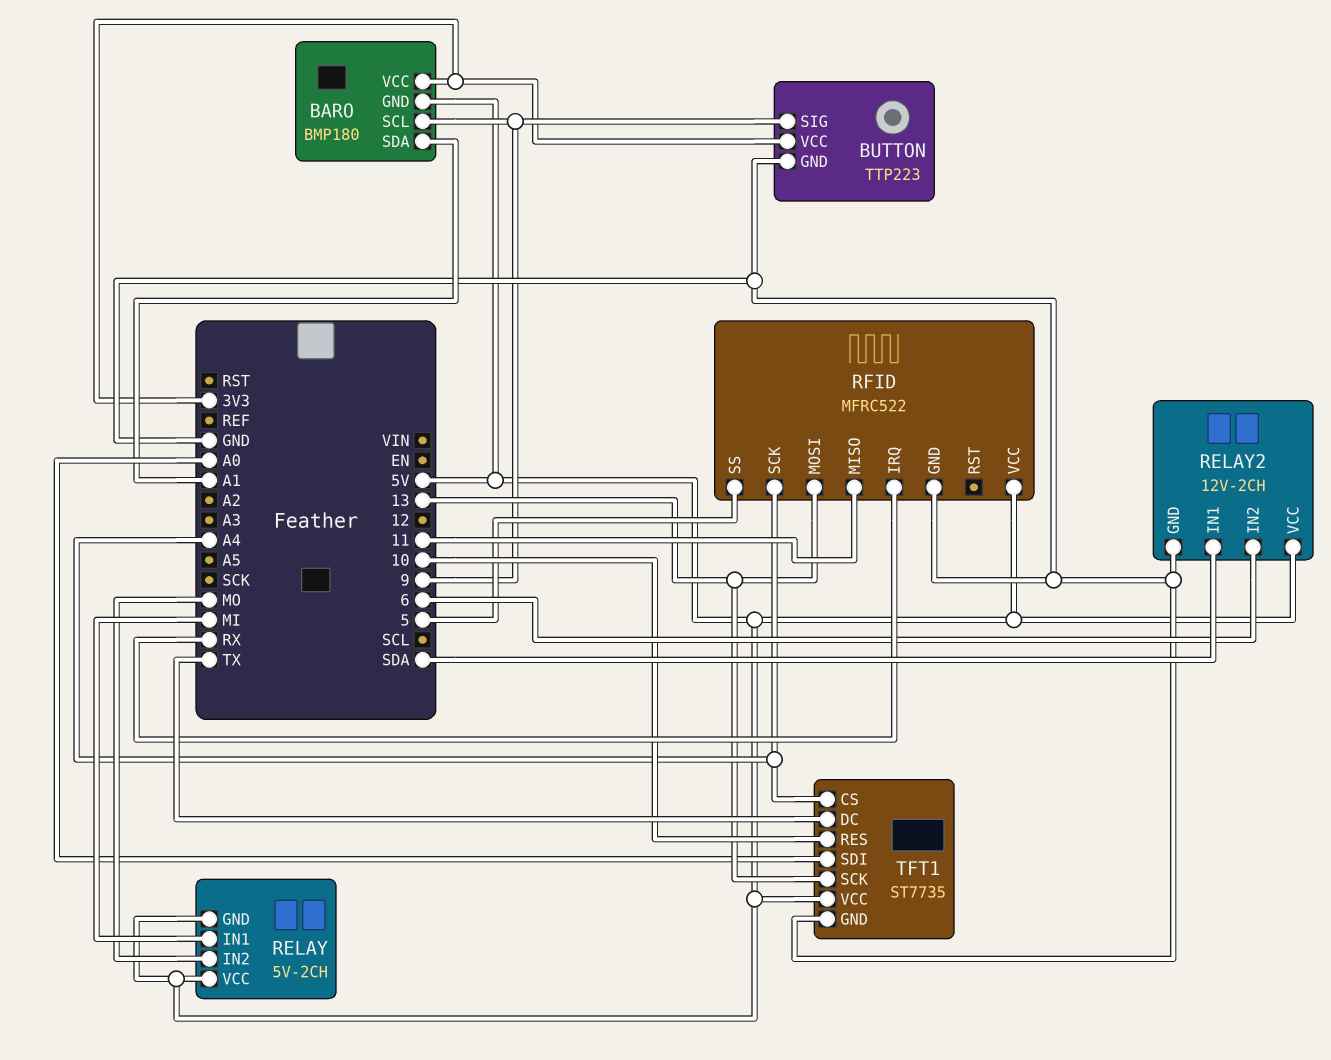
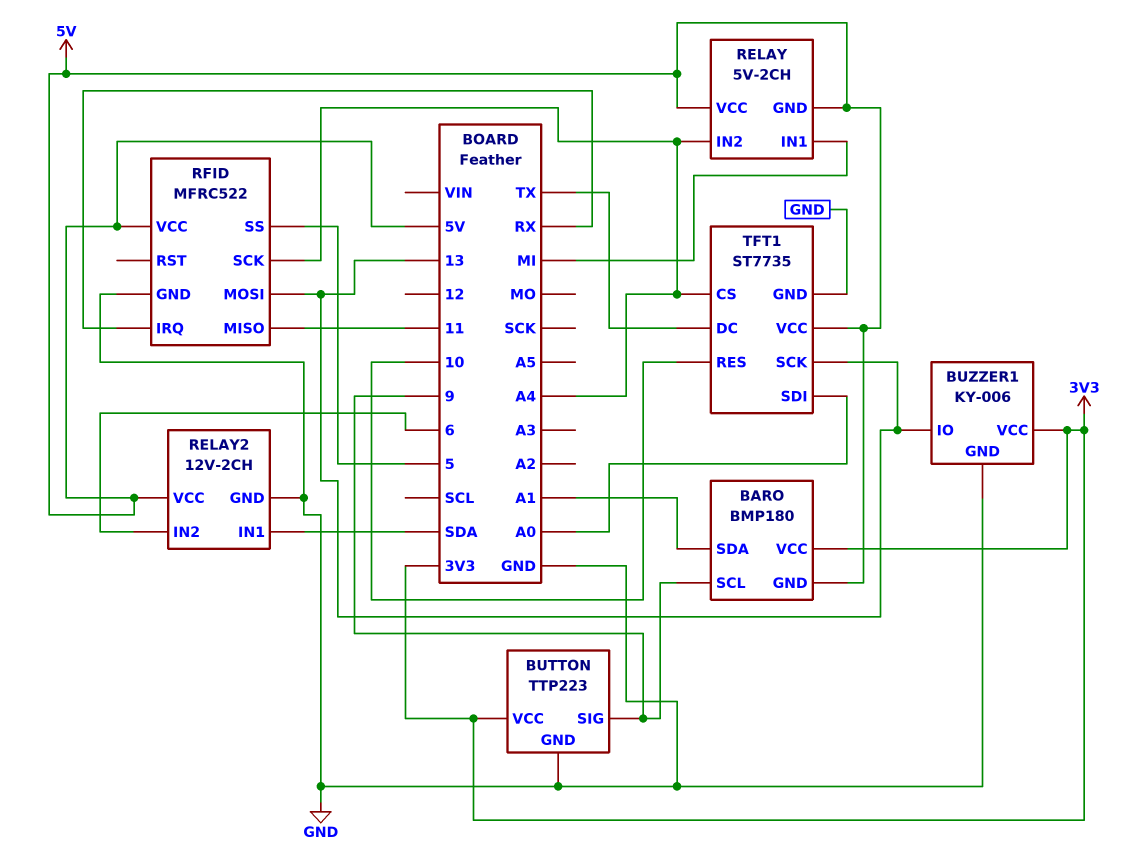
BUZZER1: none -> KY-006
BUZZER1 pin GND: none -> GND
BUZZER1 pin IO: none -> 13
BUZZER1 pin VCC: none -> 3V3
RELAY pin IN2: MO -> A4

